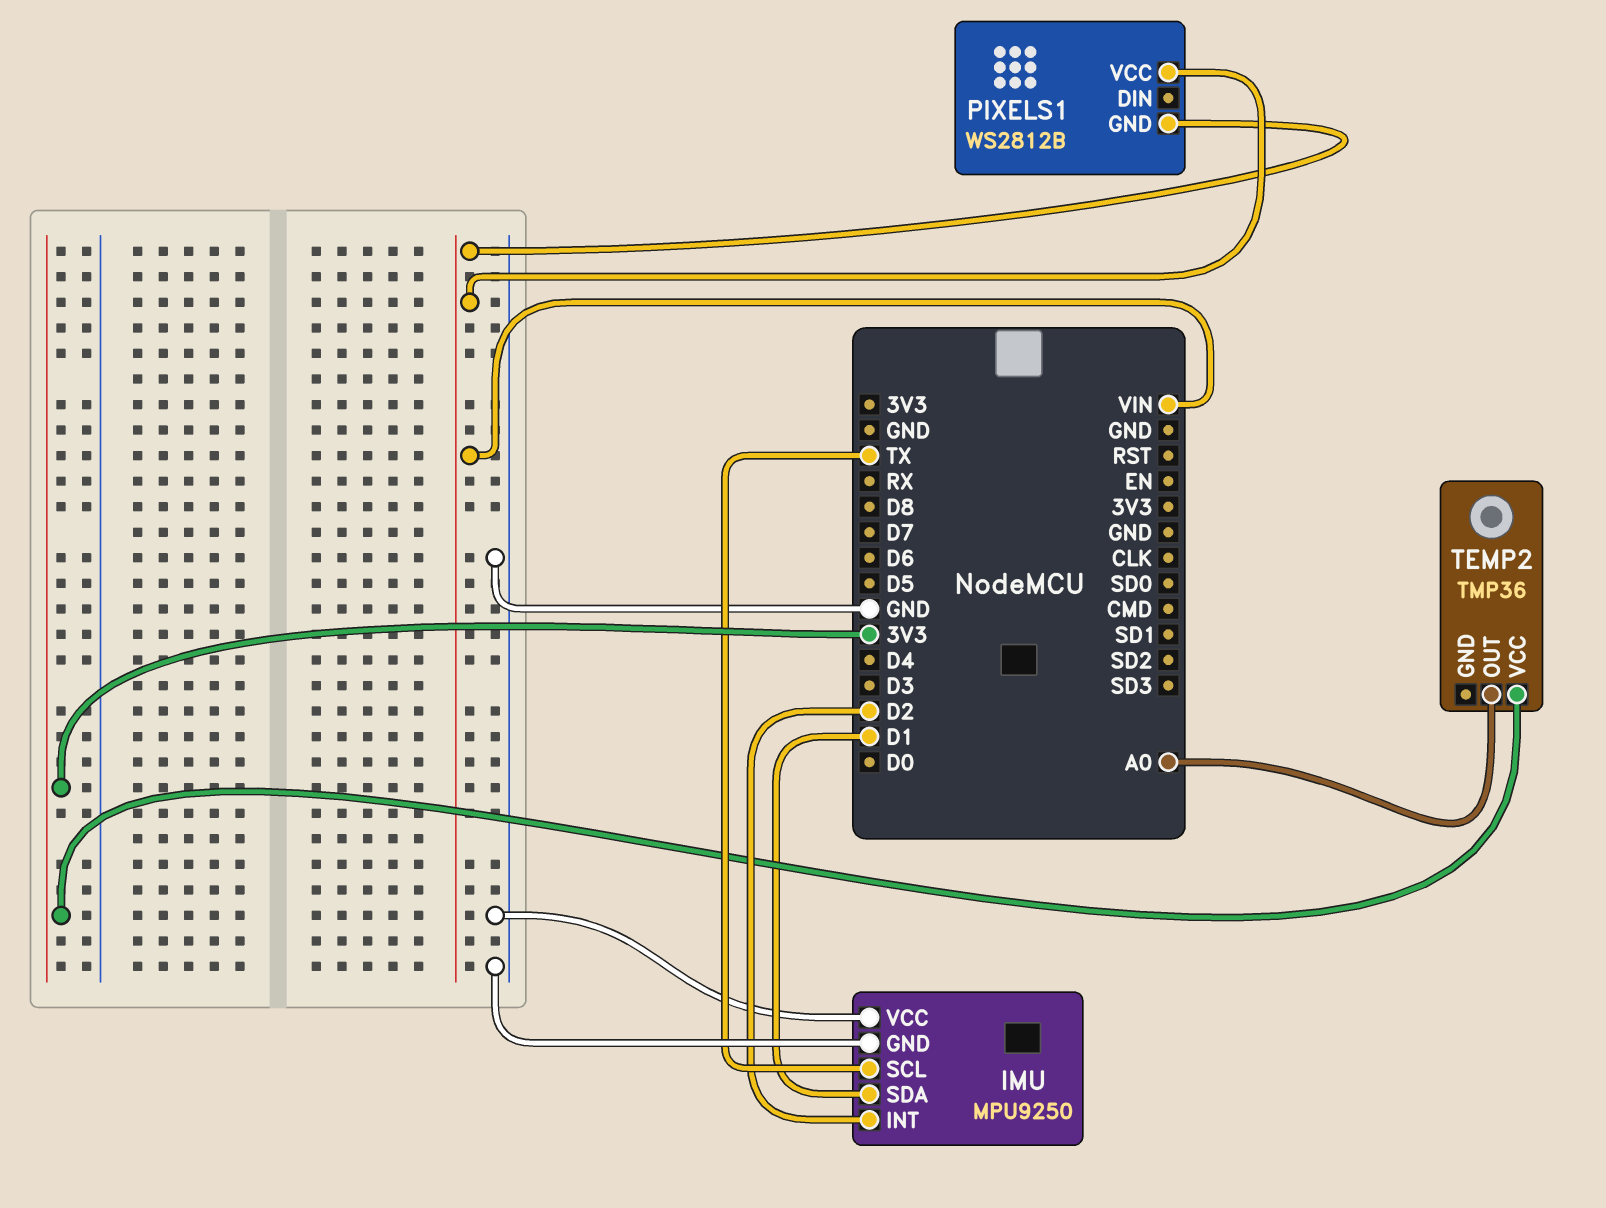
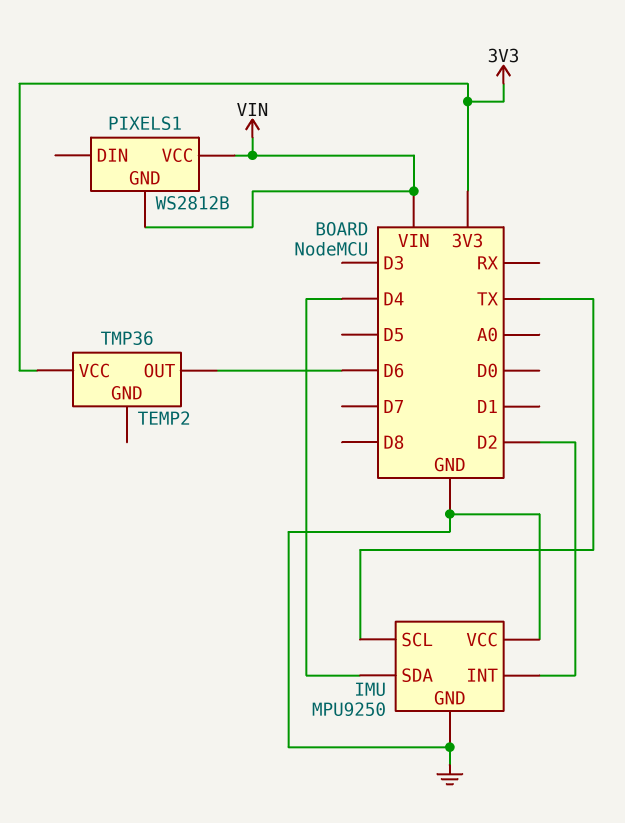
IMU pin SDA: D1 -> D4
TEMP2 pin OUT: A0 -> D6

